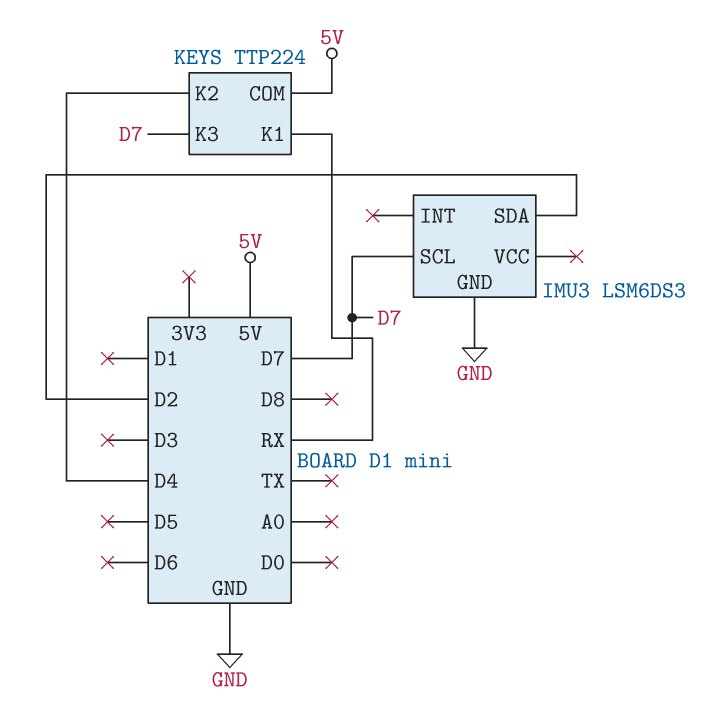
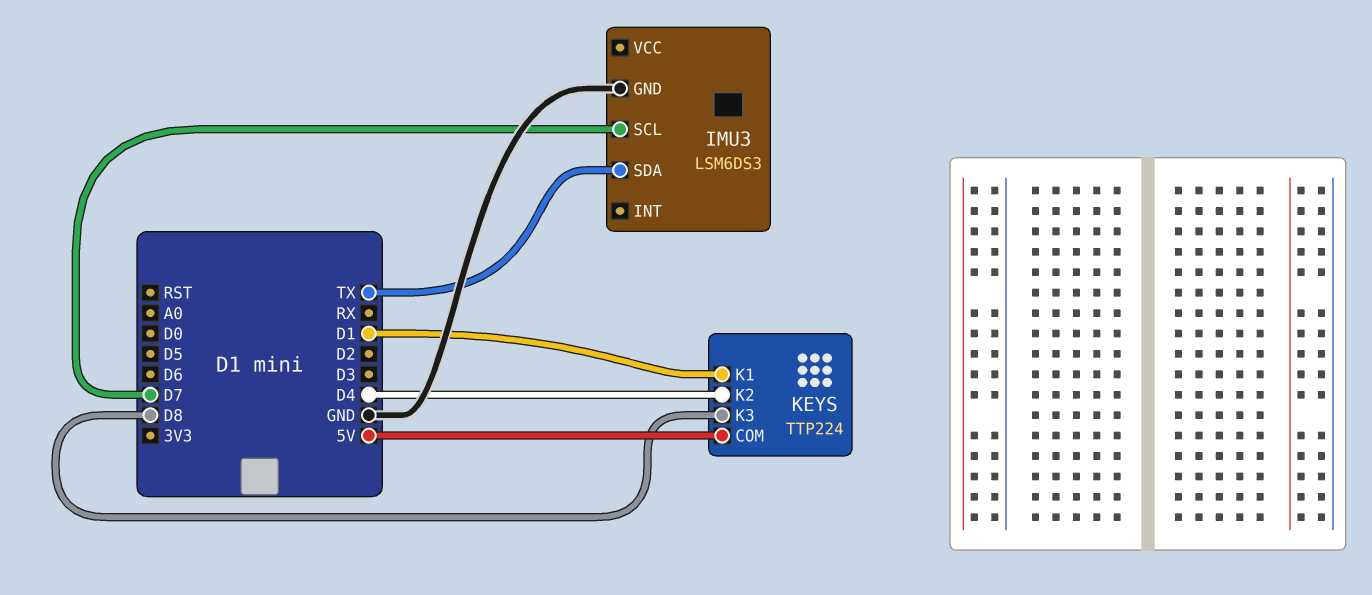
IMU3 pin SDA: D2 -> TX
KEYS pin K1: RX -> D1
KEYS pin K3: D7 -> D8

